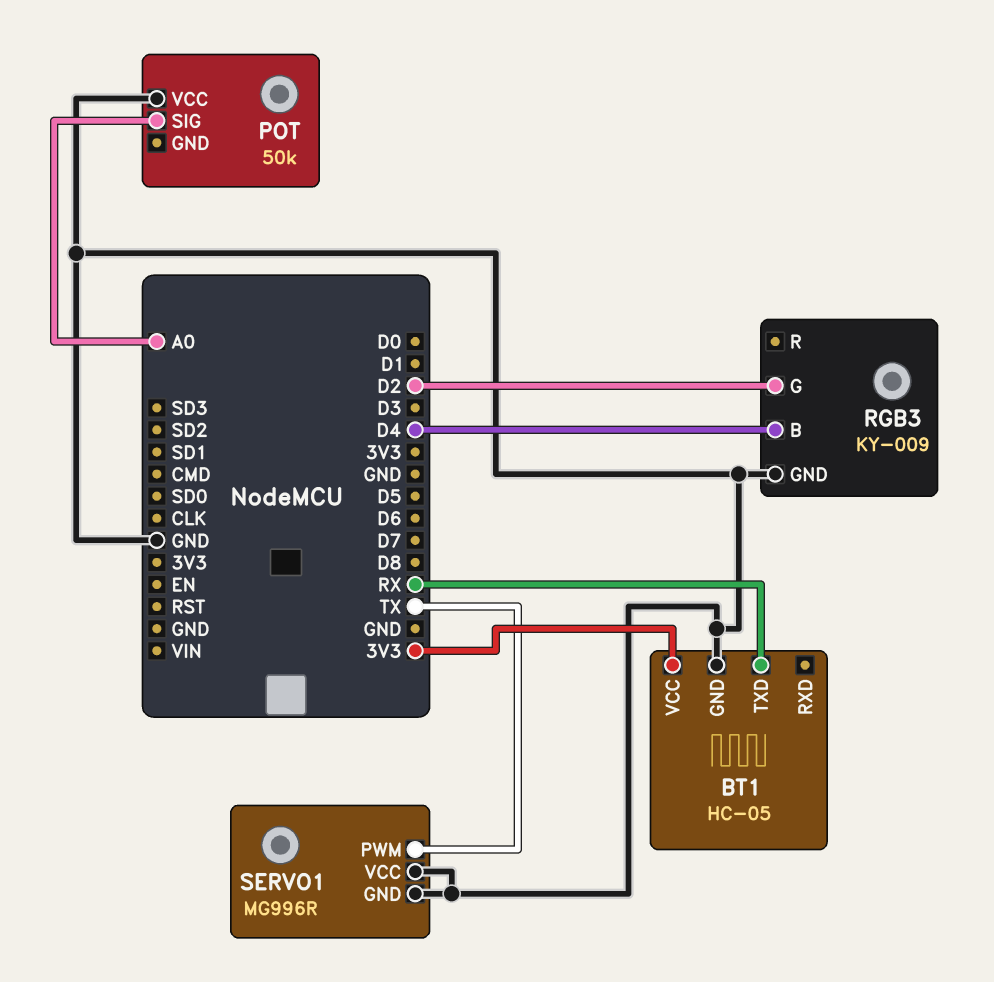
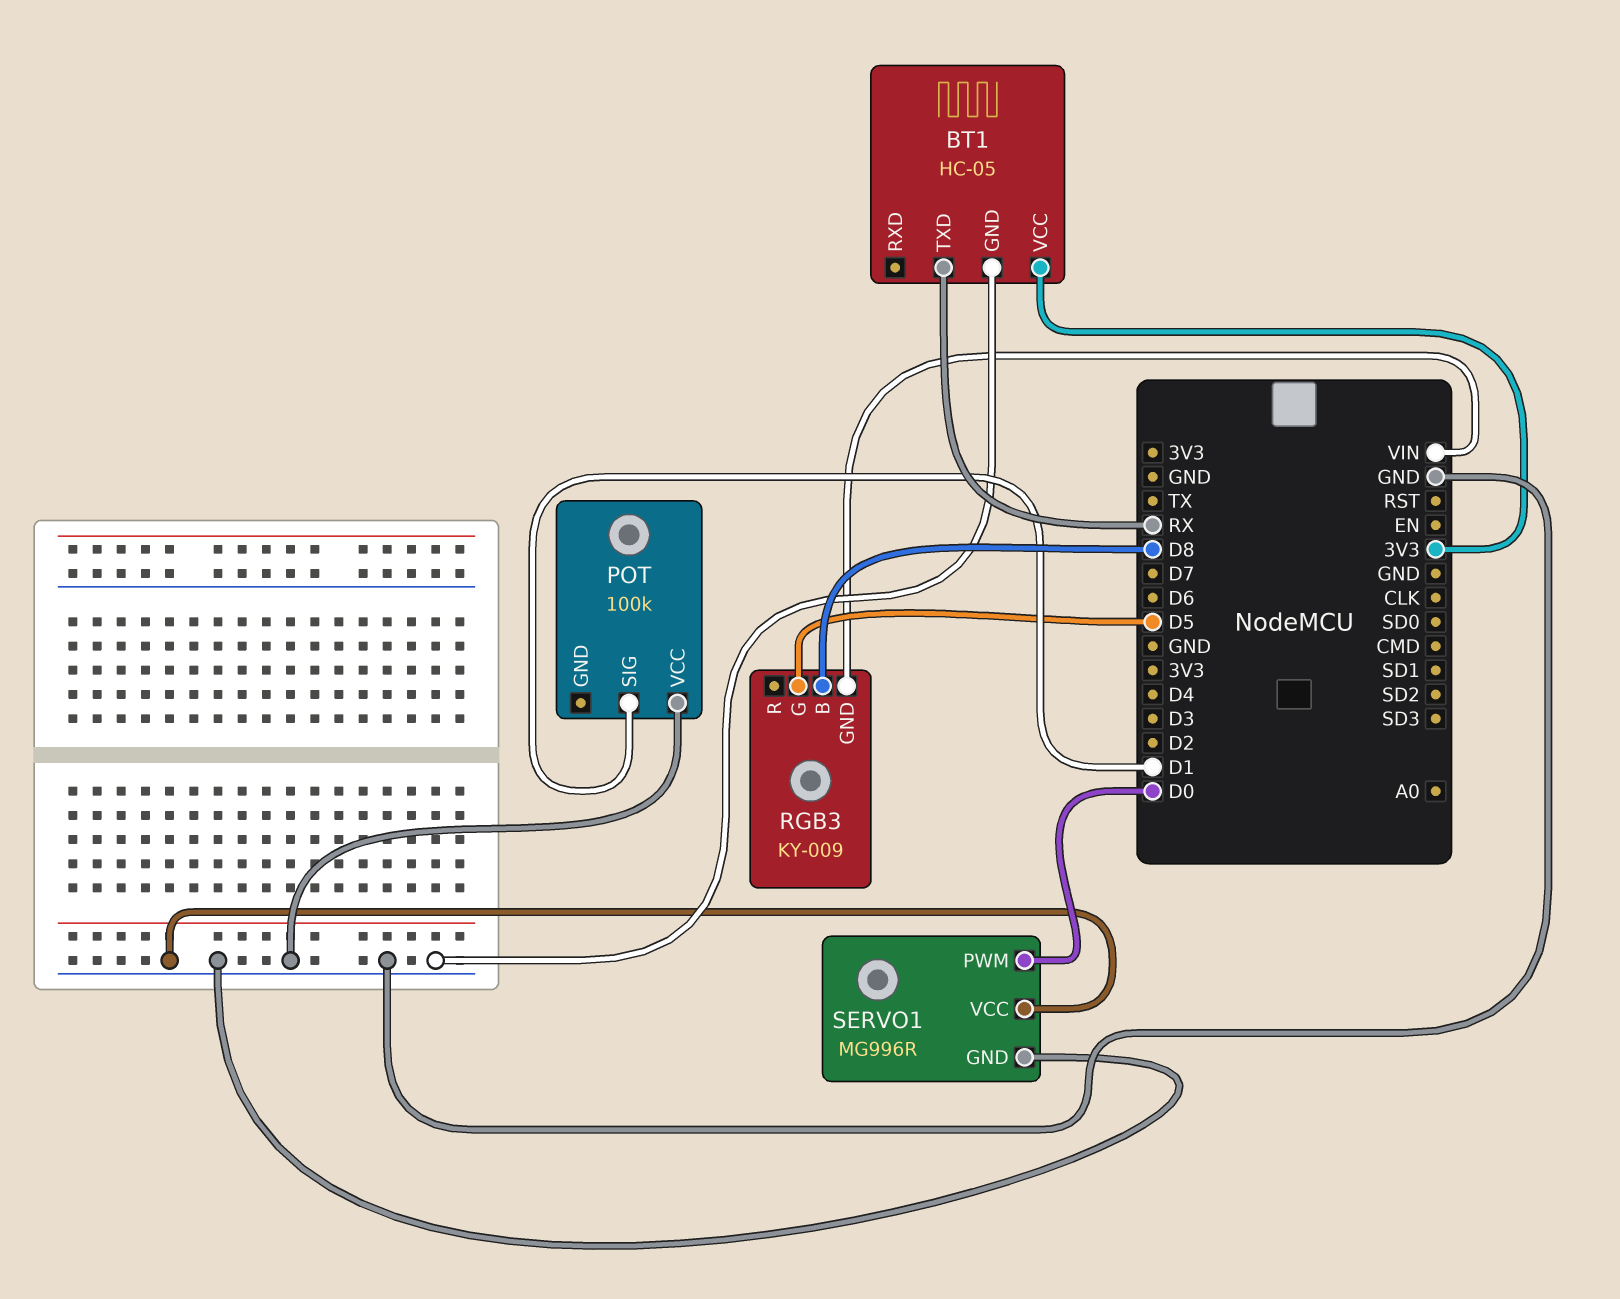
POT: 50k -> 100k
POT pin SIG: A0 -> D1
RGB3 pin B: D4 -> D8
RGB3 pin G: D2 -> D5
RGB3 pin GND: GND -> VIN
SERVO1 pin PWM: TX -> D0

